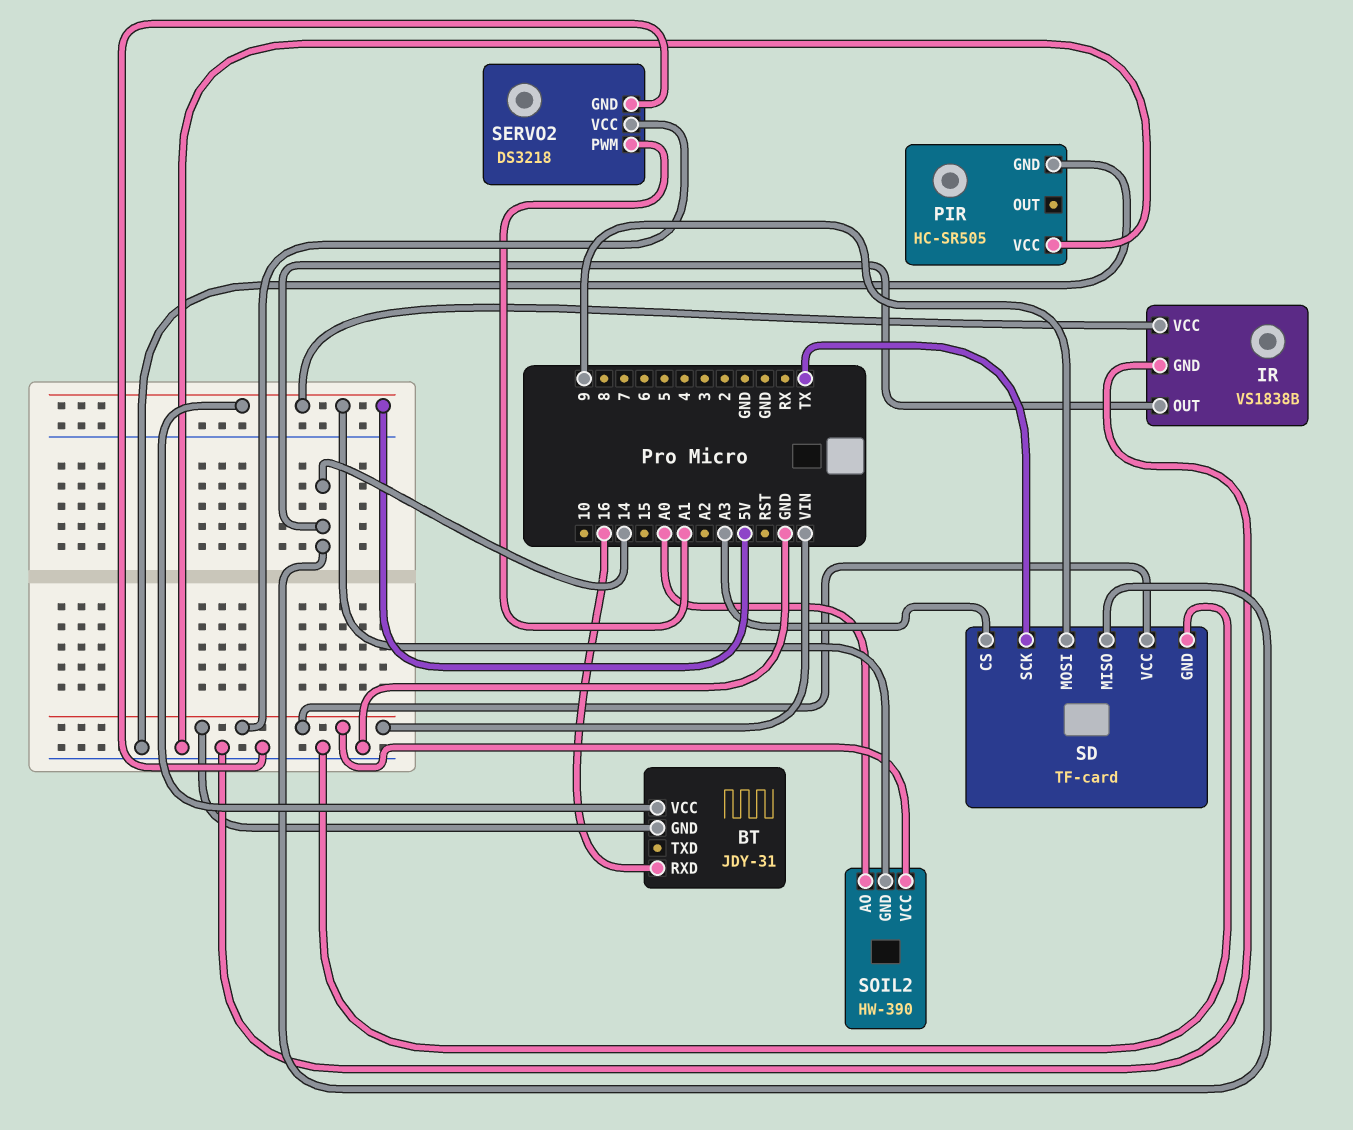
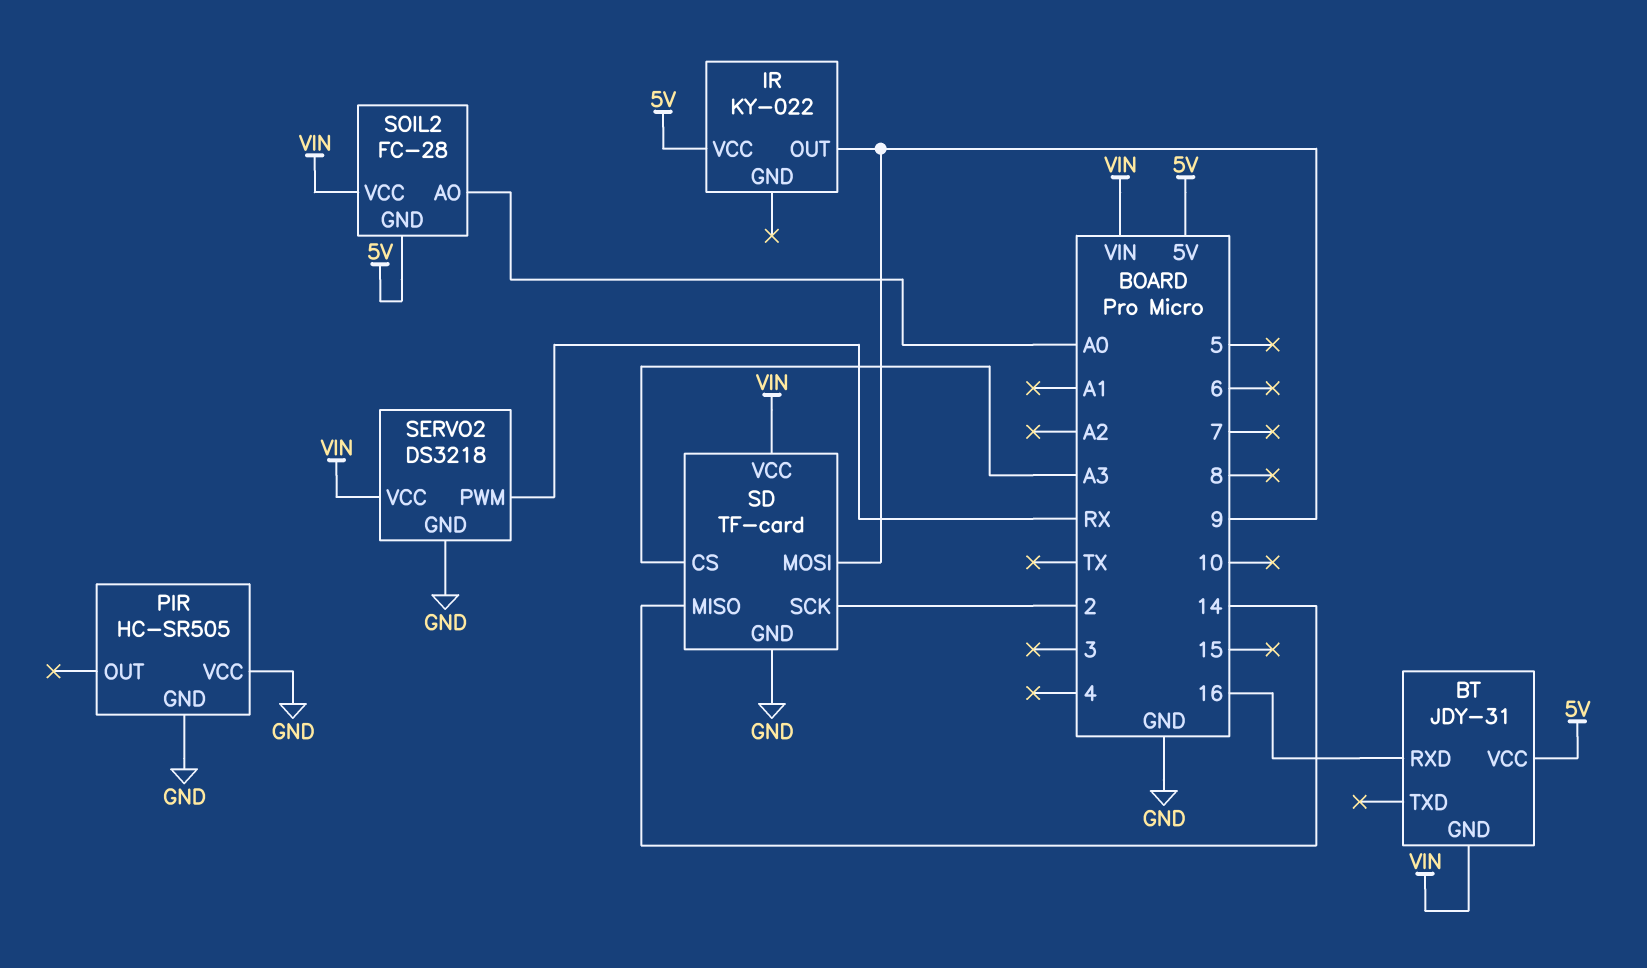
IR: VS1838B -> KY-022
IR pin GND: GND -> none
IR pin OUT: 14 -> 9
SD pin SCK: TX -> 2
SERVO2 pin PWM: A1 -> RX
SOIL2: HW-390 -> FC-28

